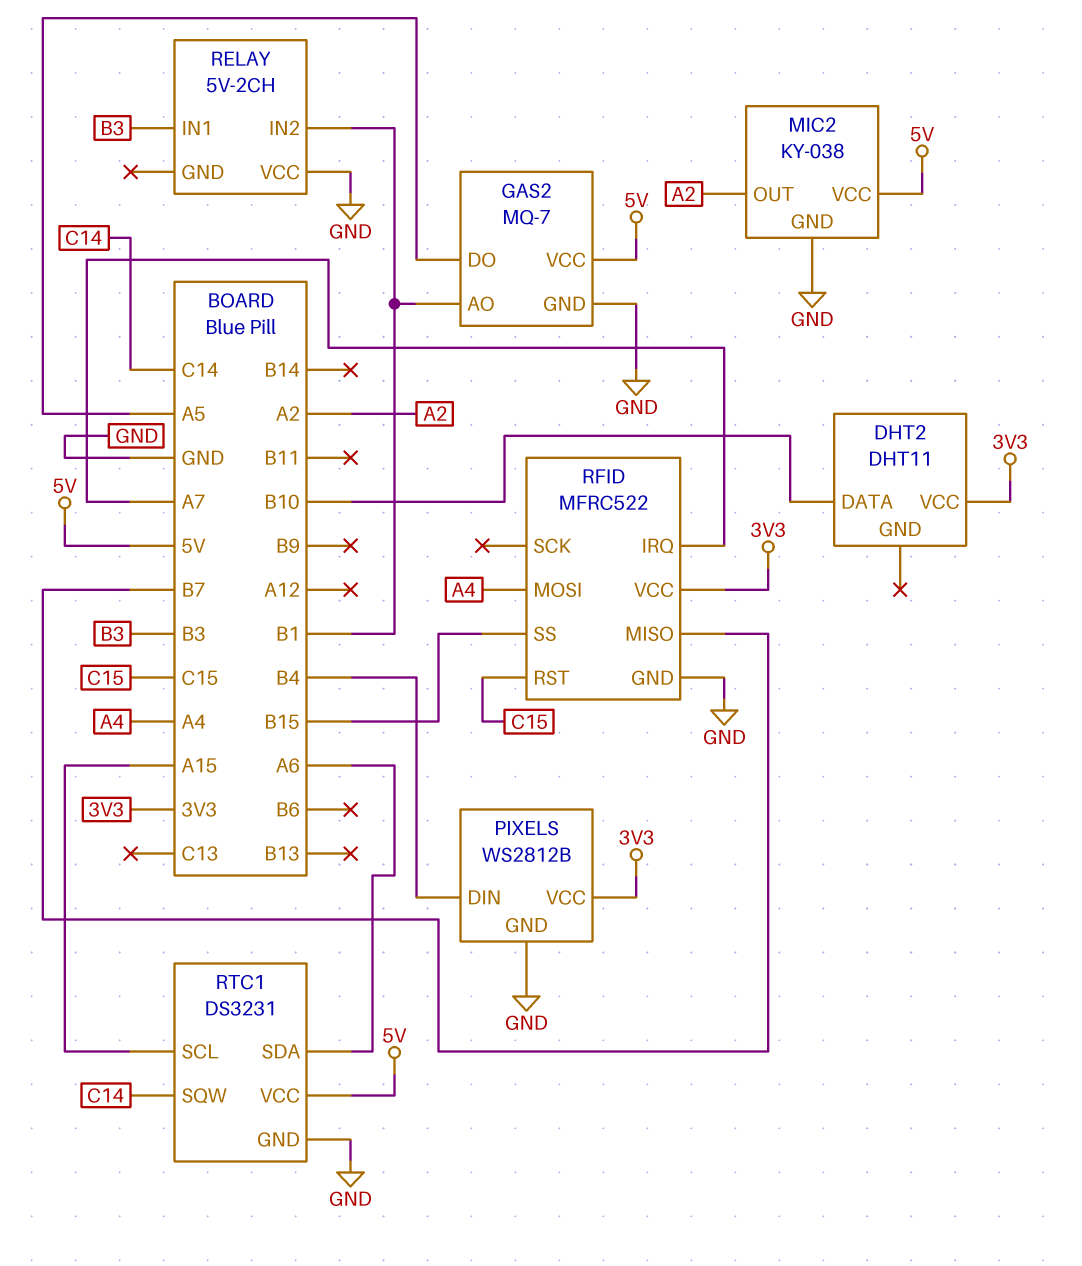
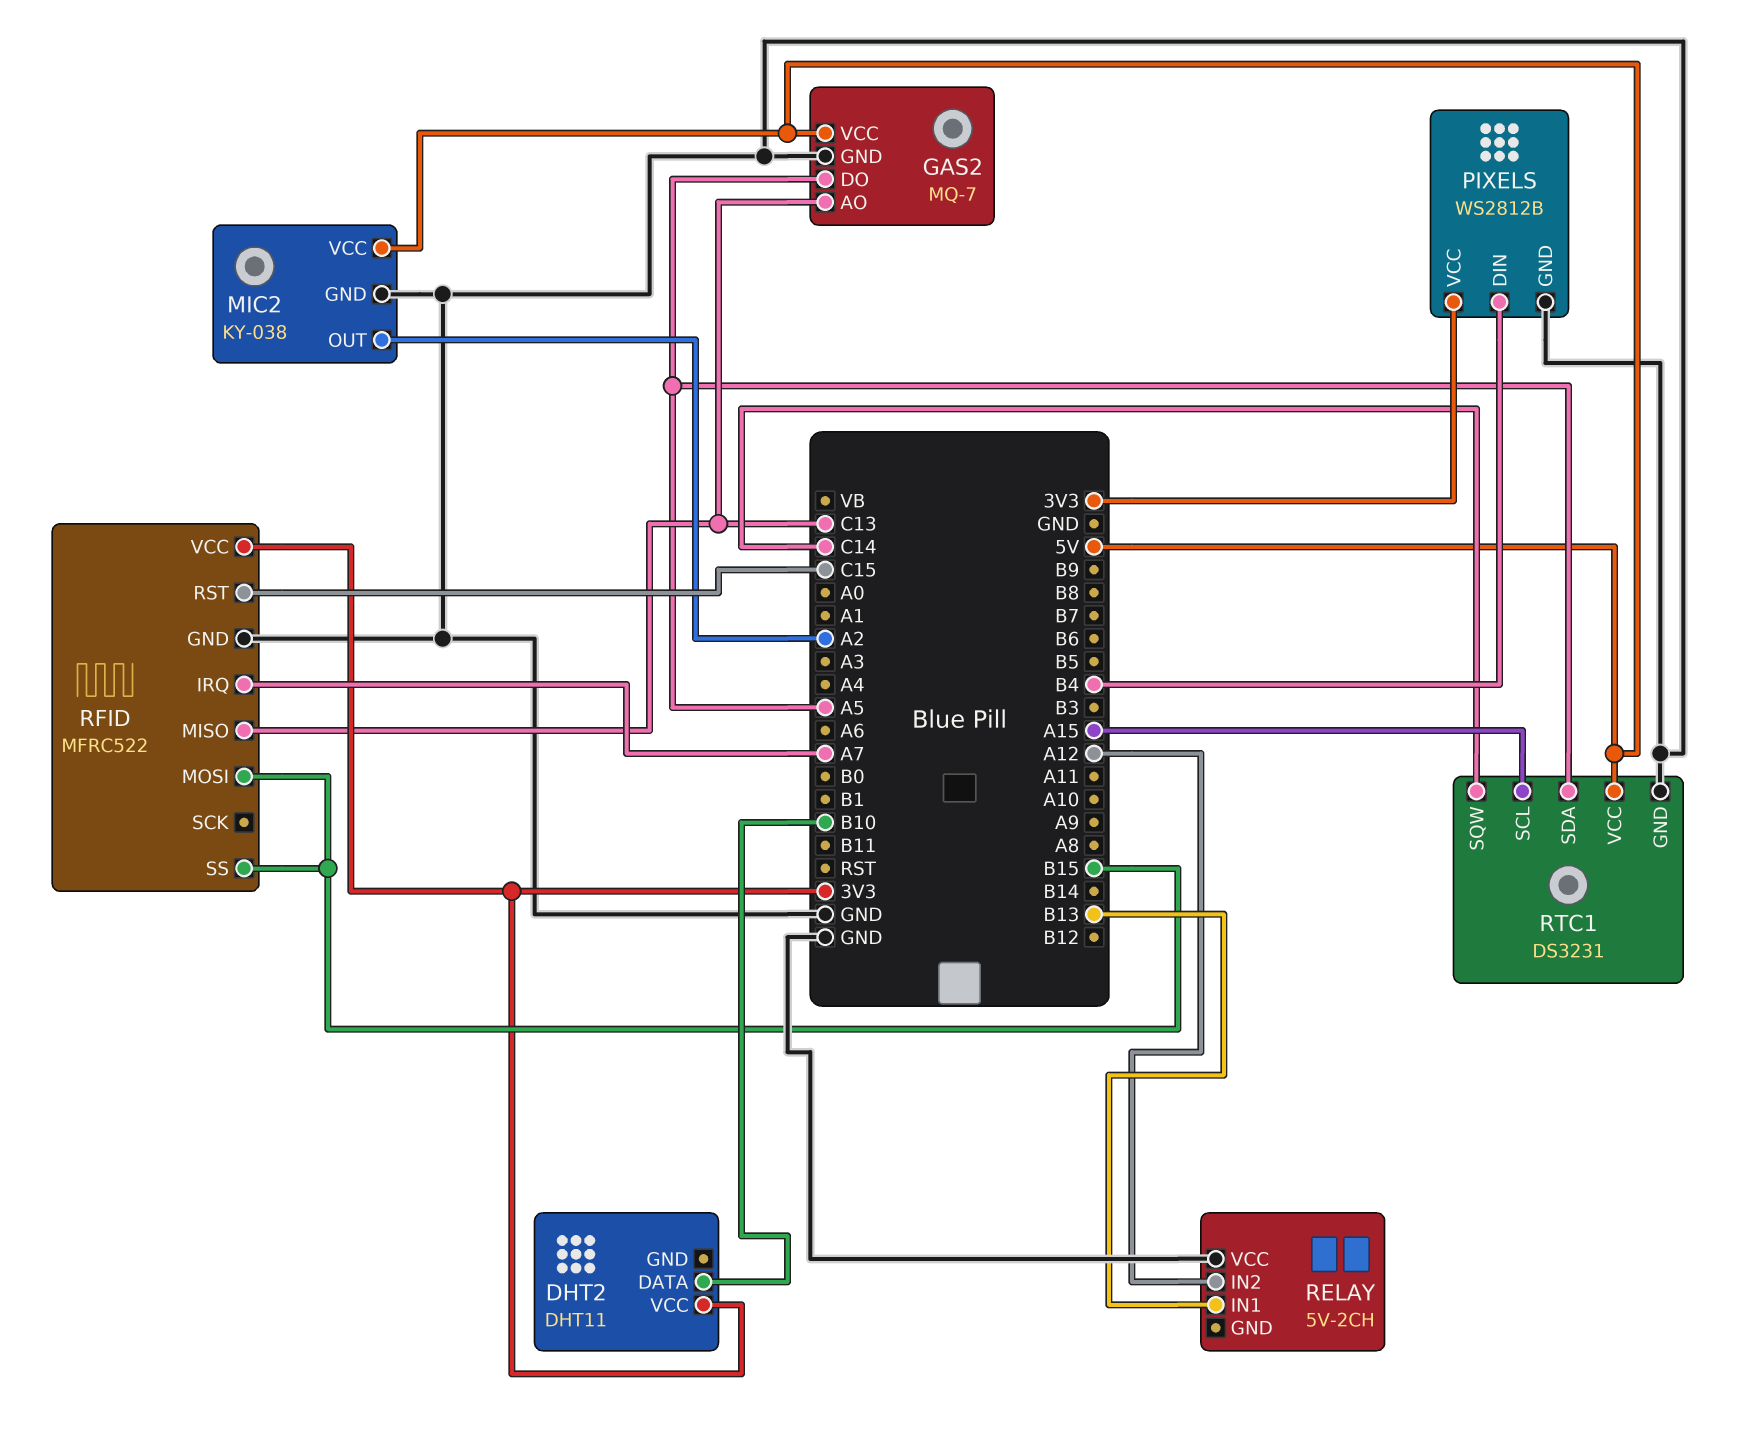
GAS2 pin AO: B1 -> C13
RELAY pin IN1: B3 -> B13
RELAY pin IN2: B1 -> A12
RFID pin MISO: B7 -> C13
RFID pin MOSI: A4 -> B15
RTC1 pin SDA: A6 -> A5

